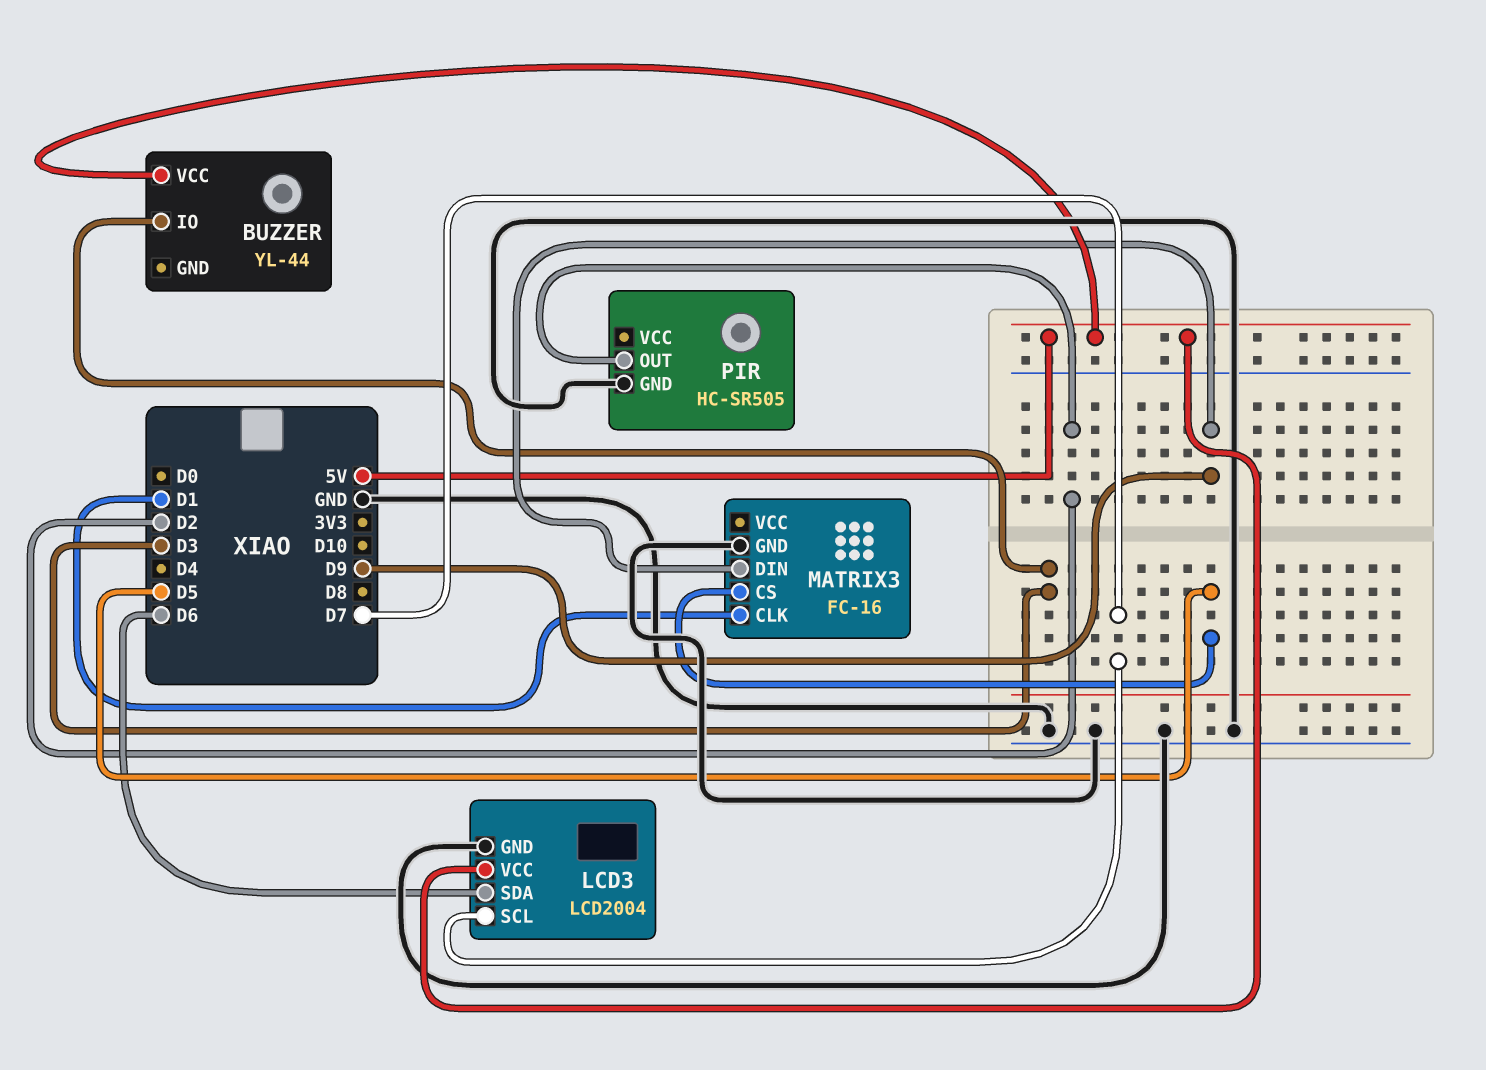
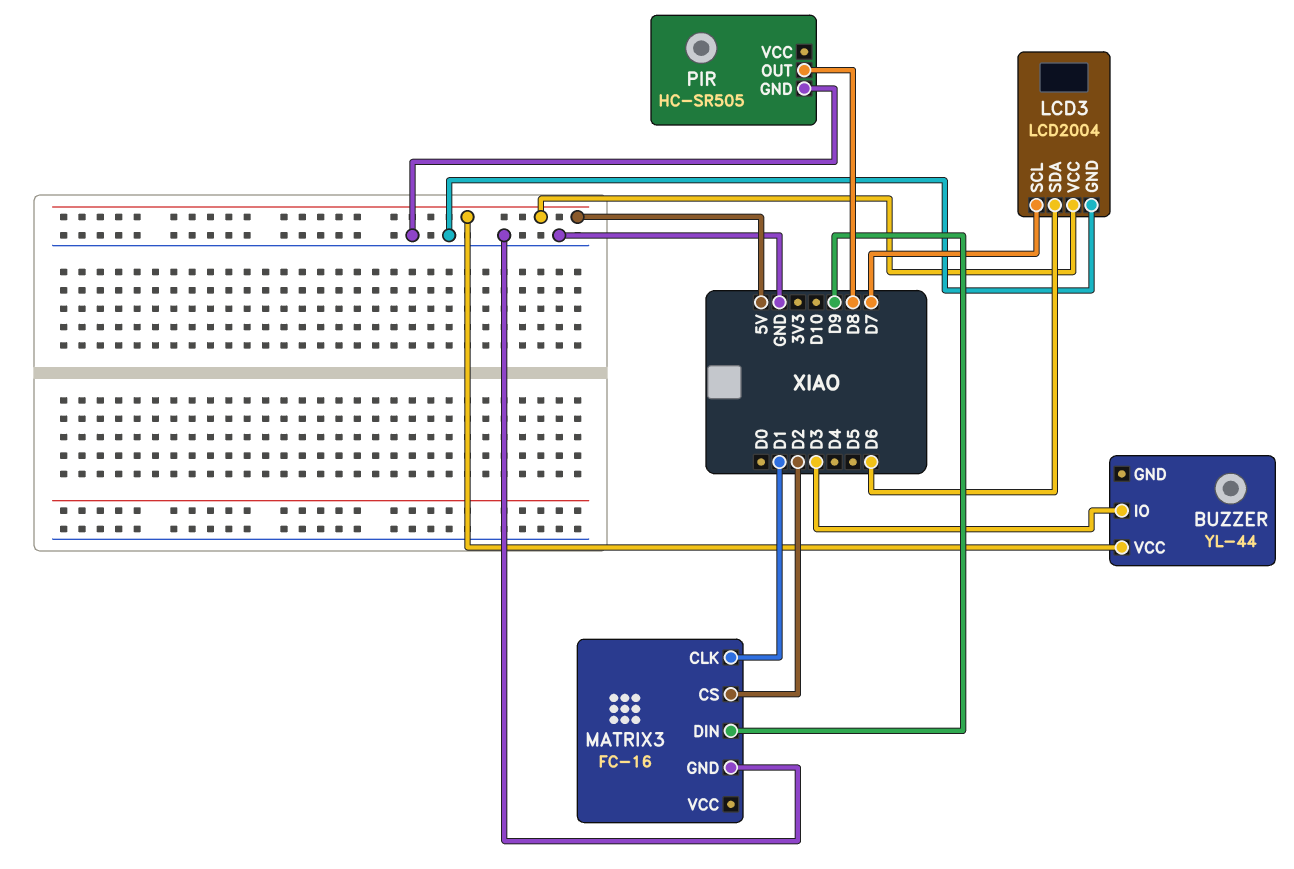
MATRIX3 pin CS: D5 -> D2
PIR pin OUT: D2 -> D8

